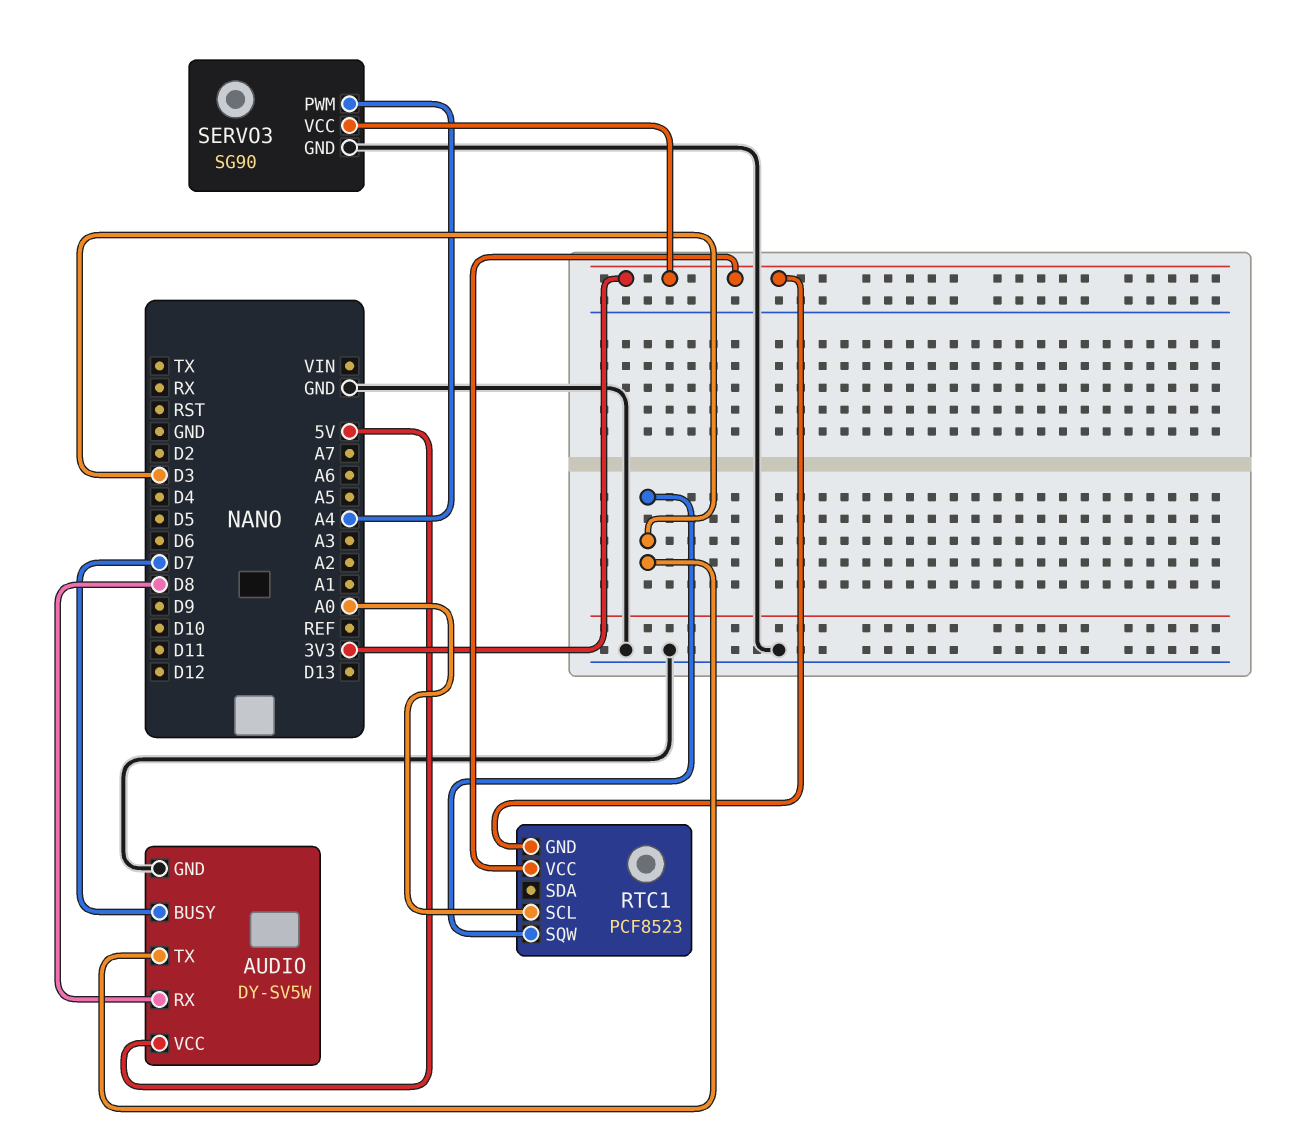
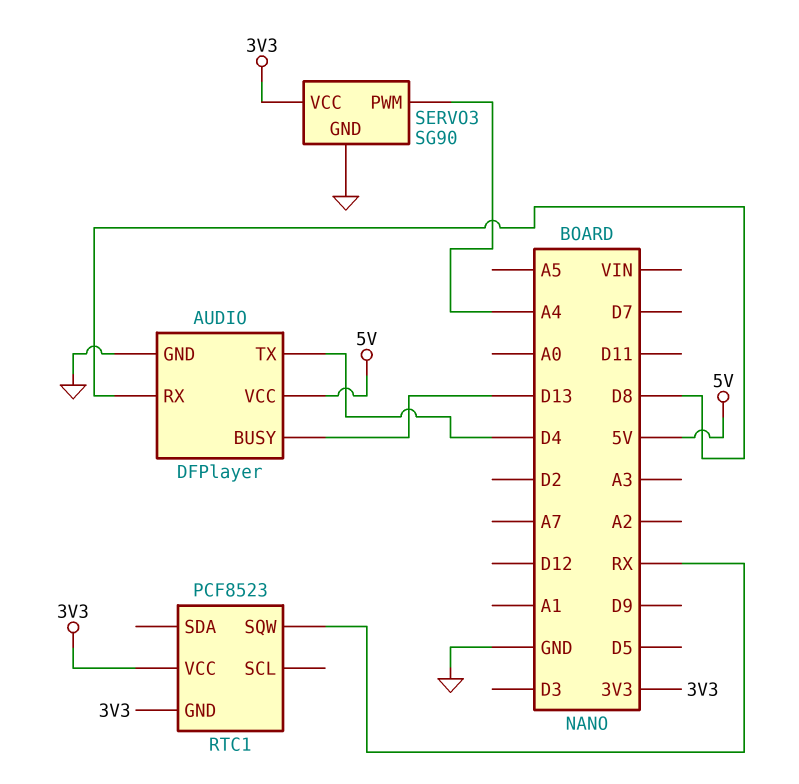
AUDIO: DY-SV5W -> DFPlayer
AUDIO pin BUSY: D7 -> D13
AUDIO pin TX: D3 -> D4
RTC1 pin SCL: A0 -> none
RTC1 pin SQW: D3 -> RX

